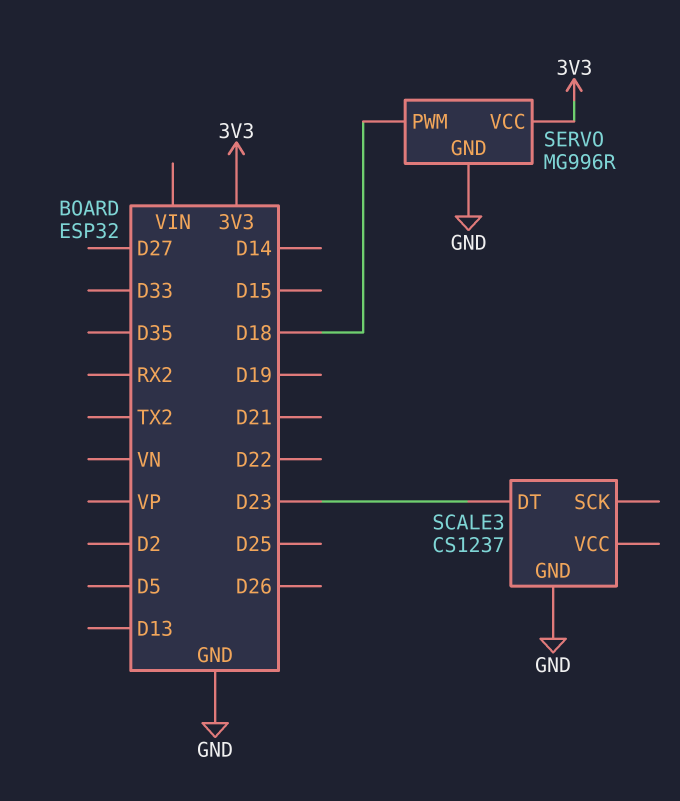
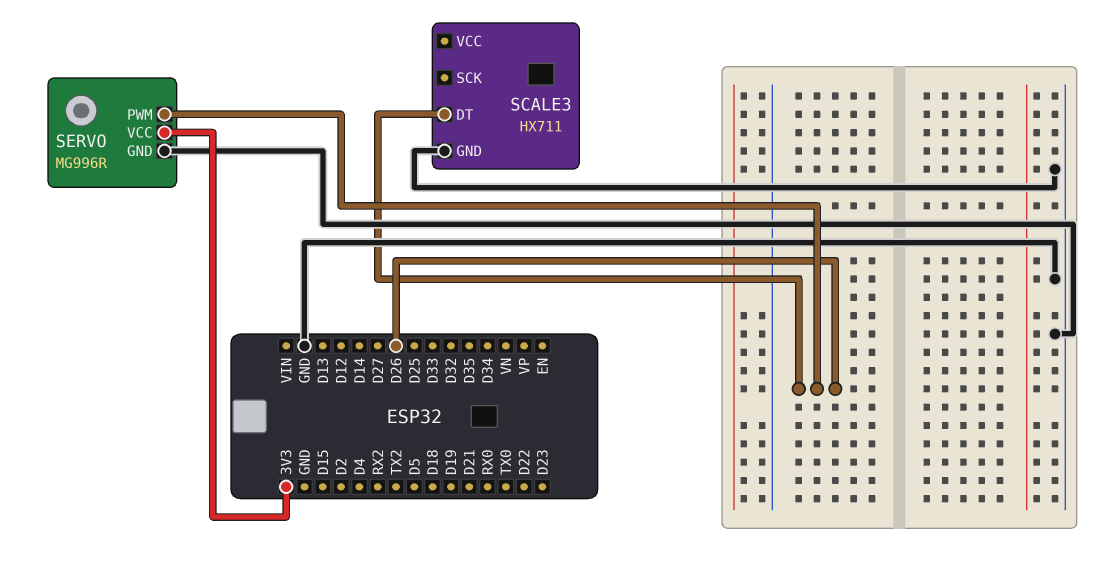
SCALE3: CS1237 -> HX711
SCALE3 pin DT: D23 -> D26
SERVO pin PWM: D18 -> D26

